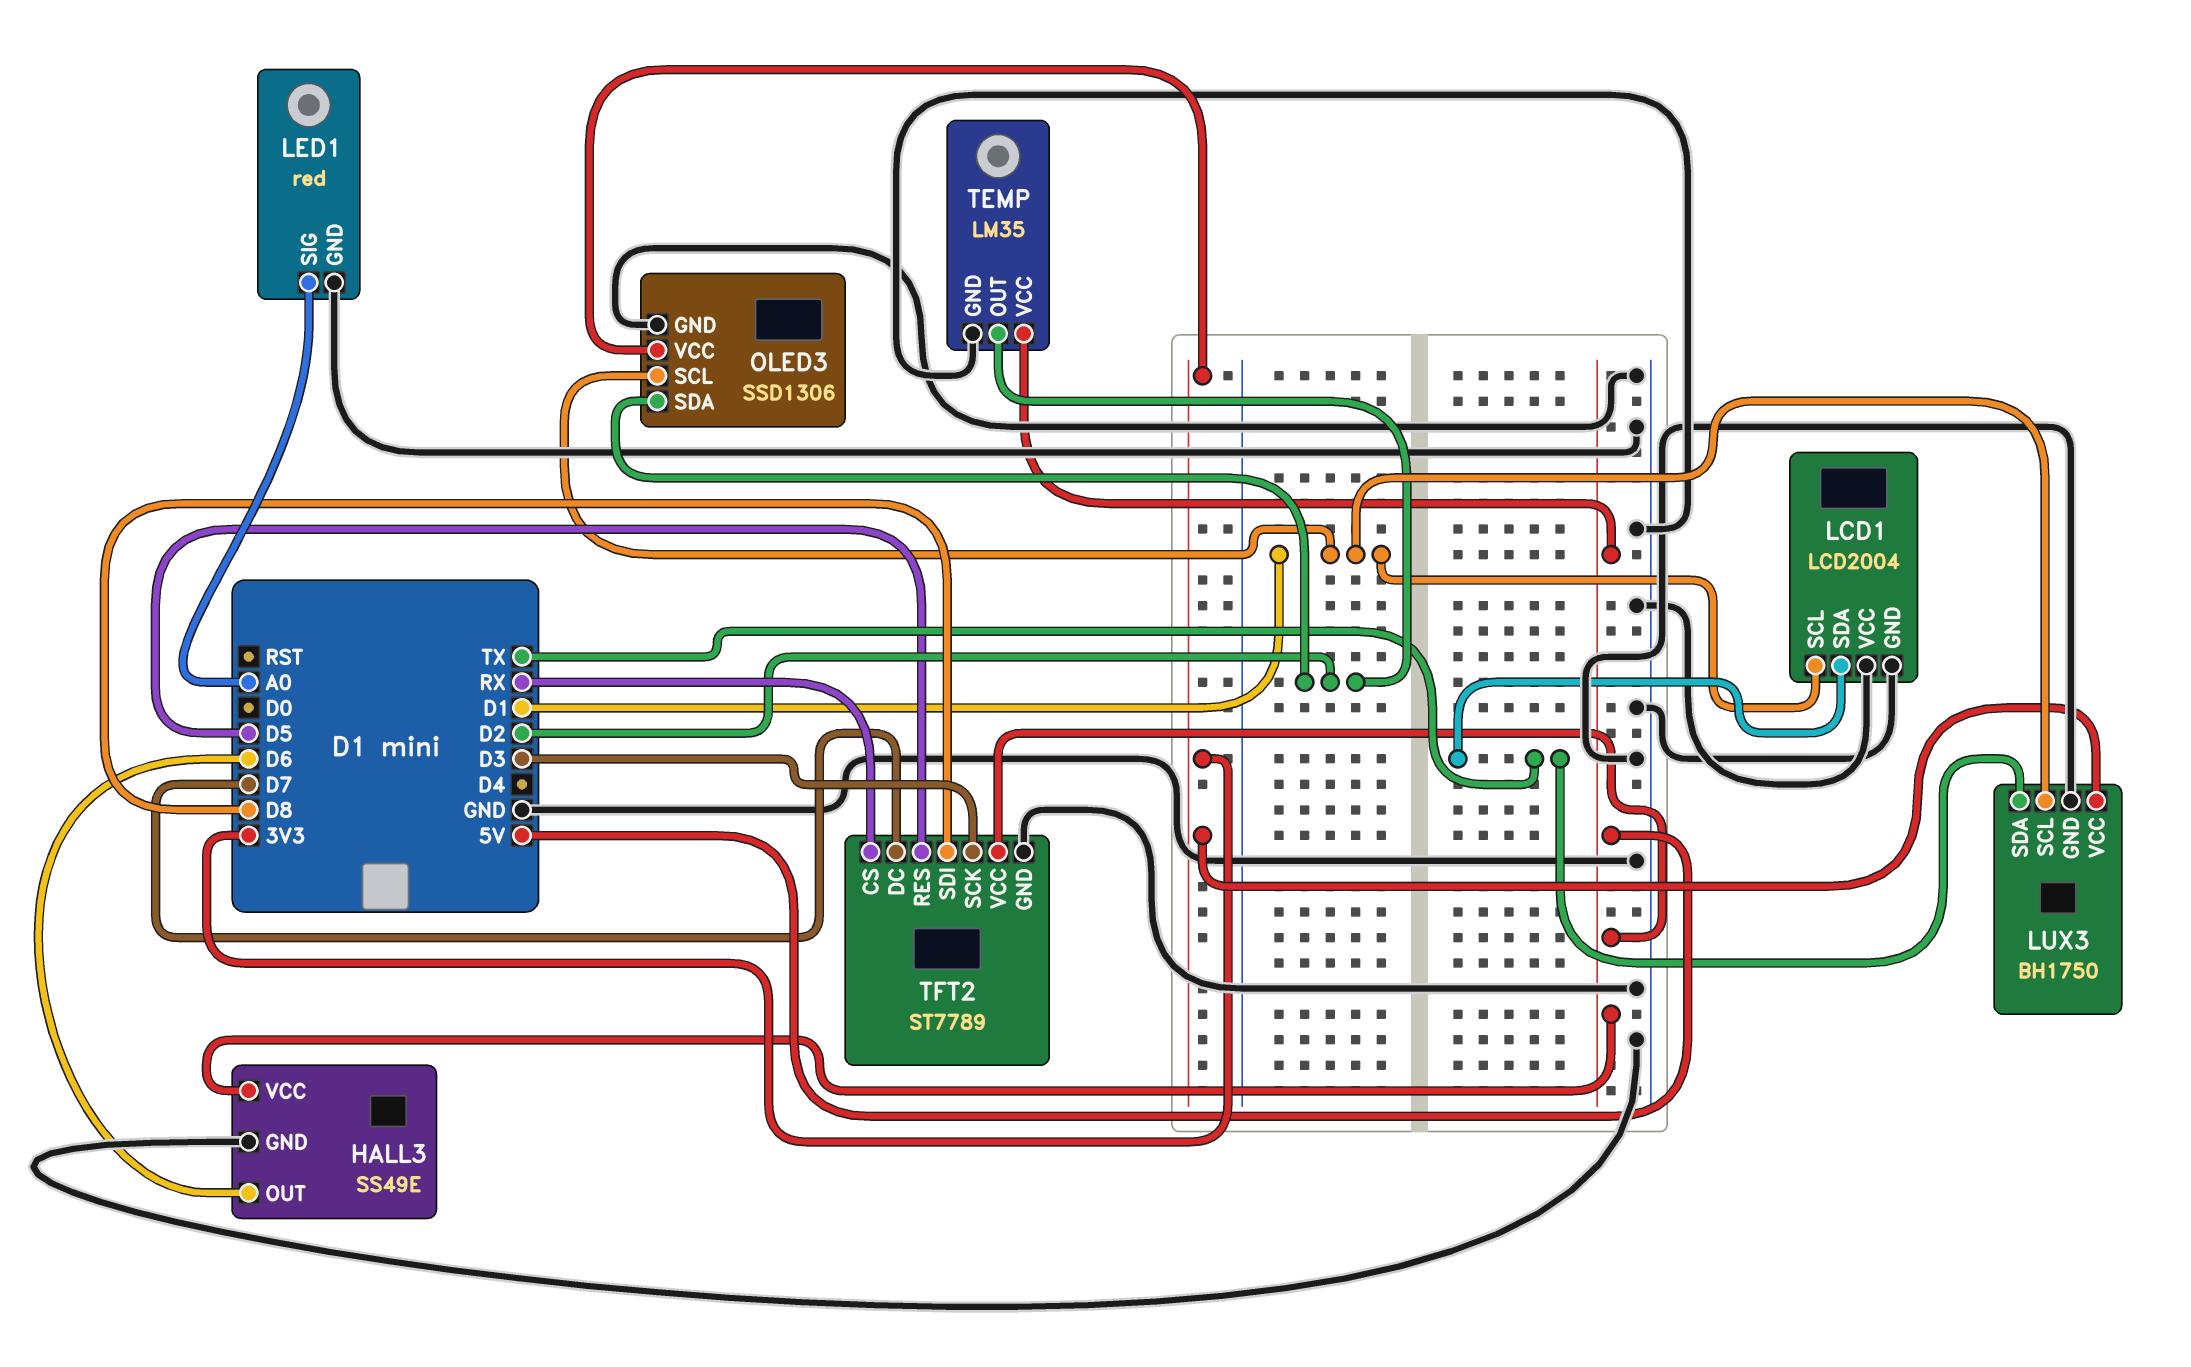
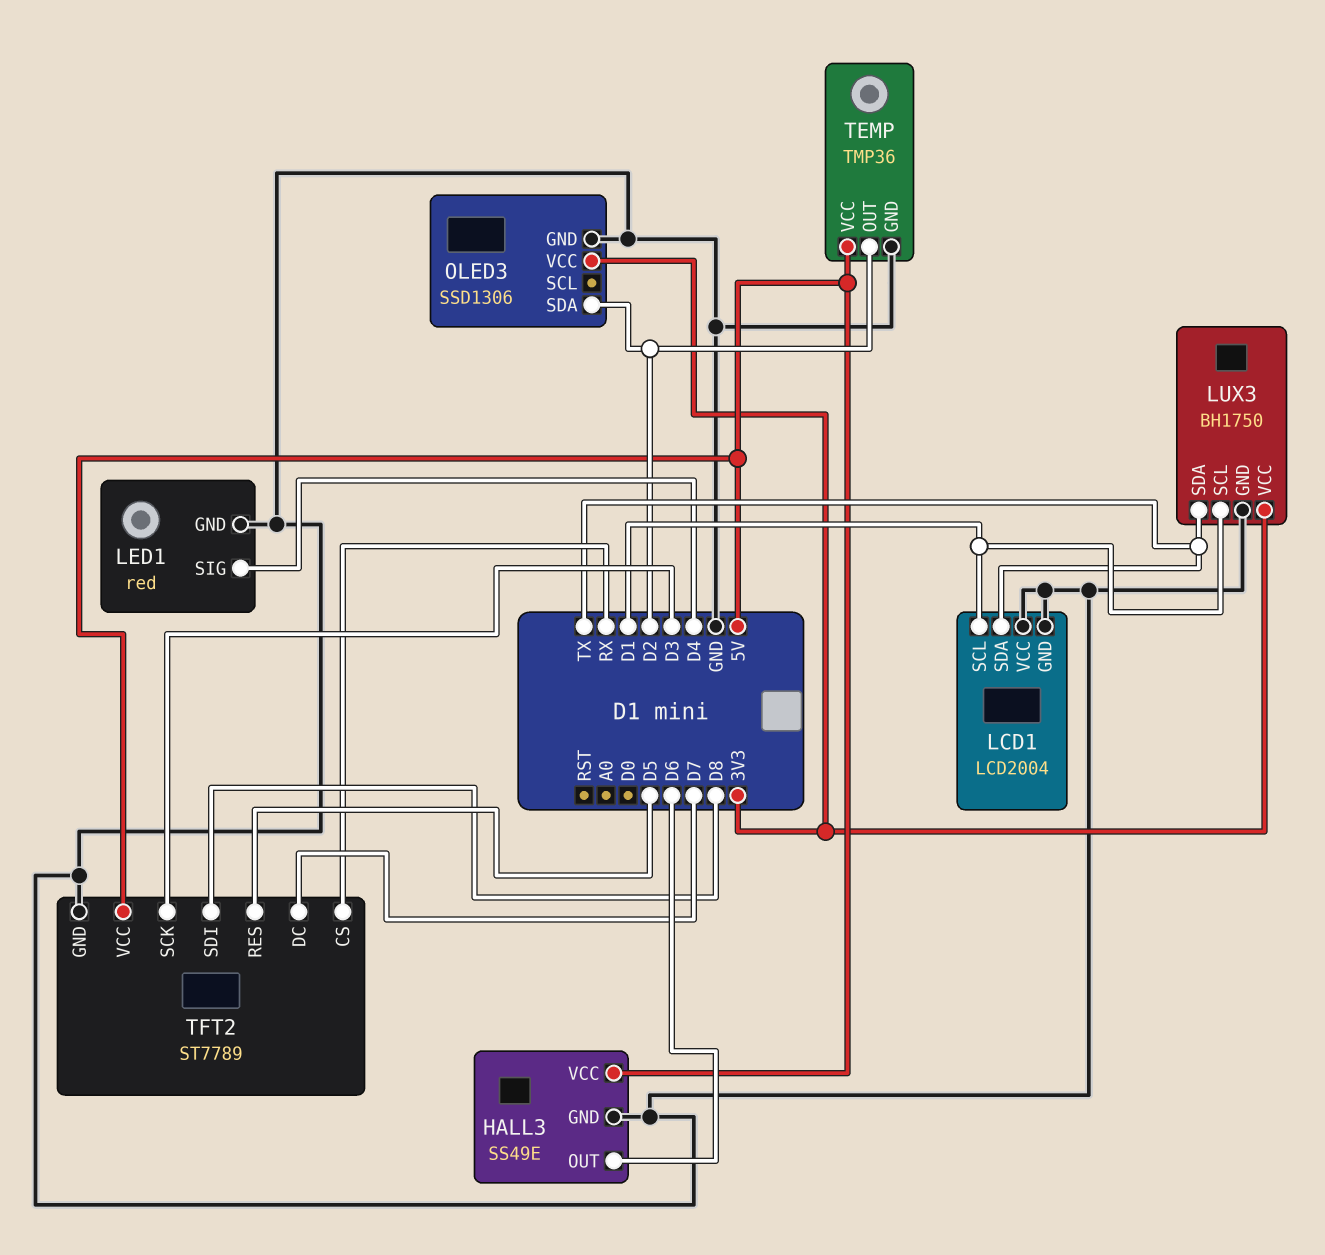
LED1 pin SIG: A0 -> D4
OLED3 pin SCL: D1 -> none
TEMP: LM35 -> TMP36

